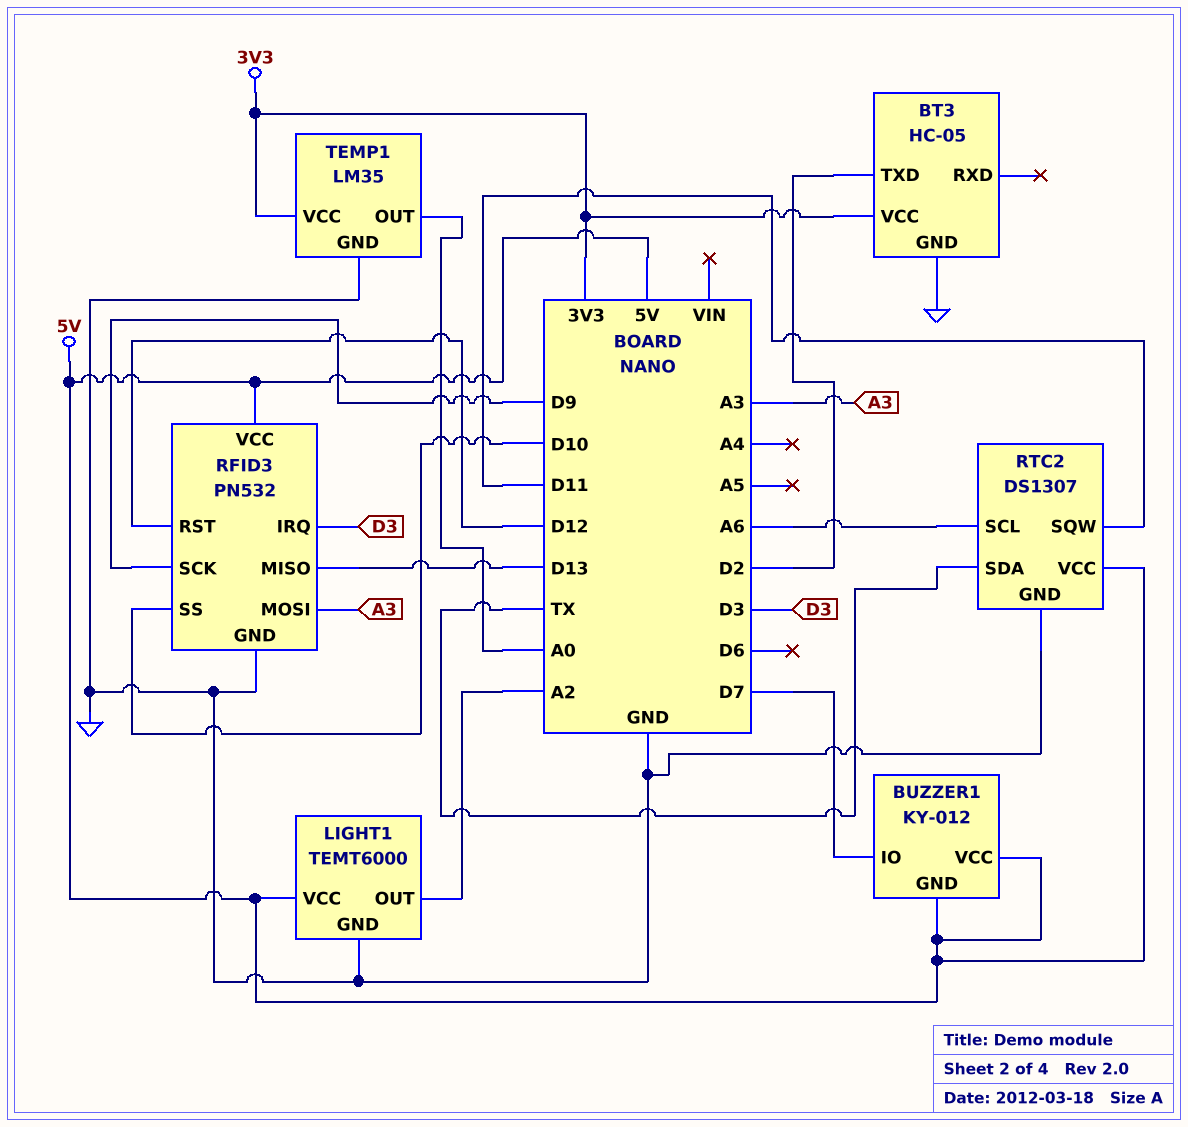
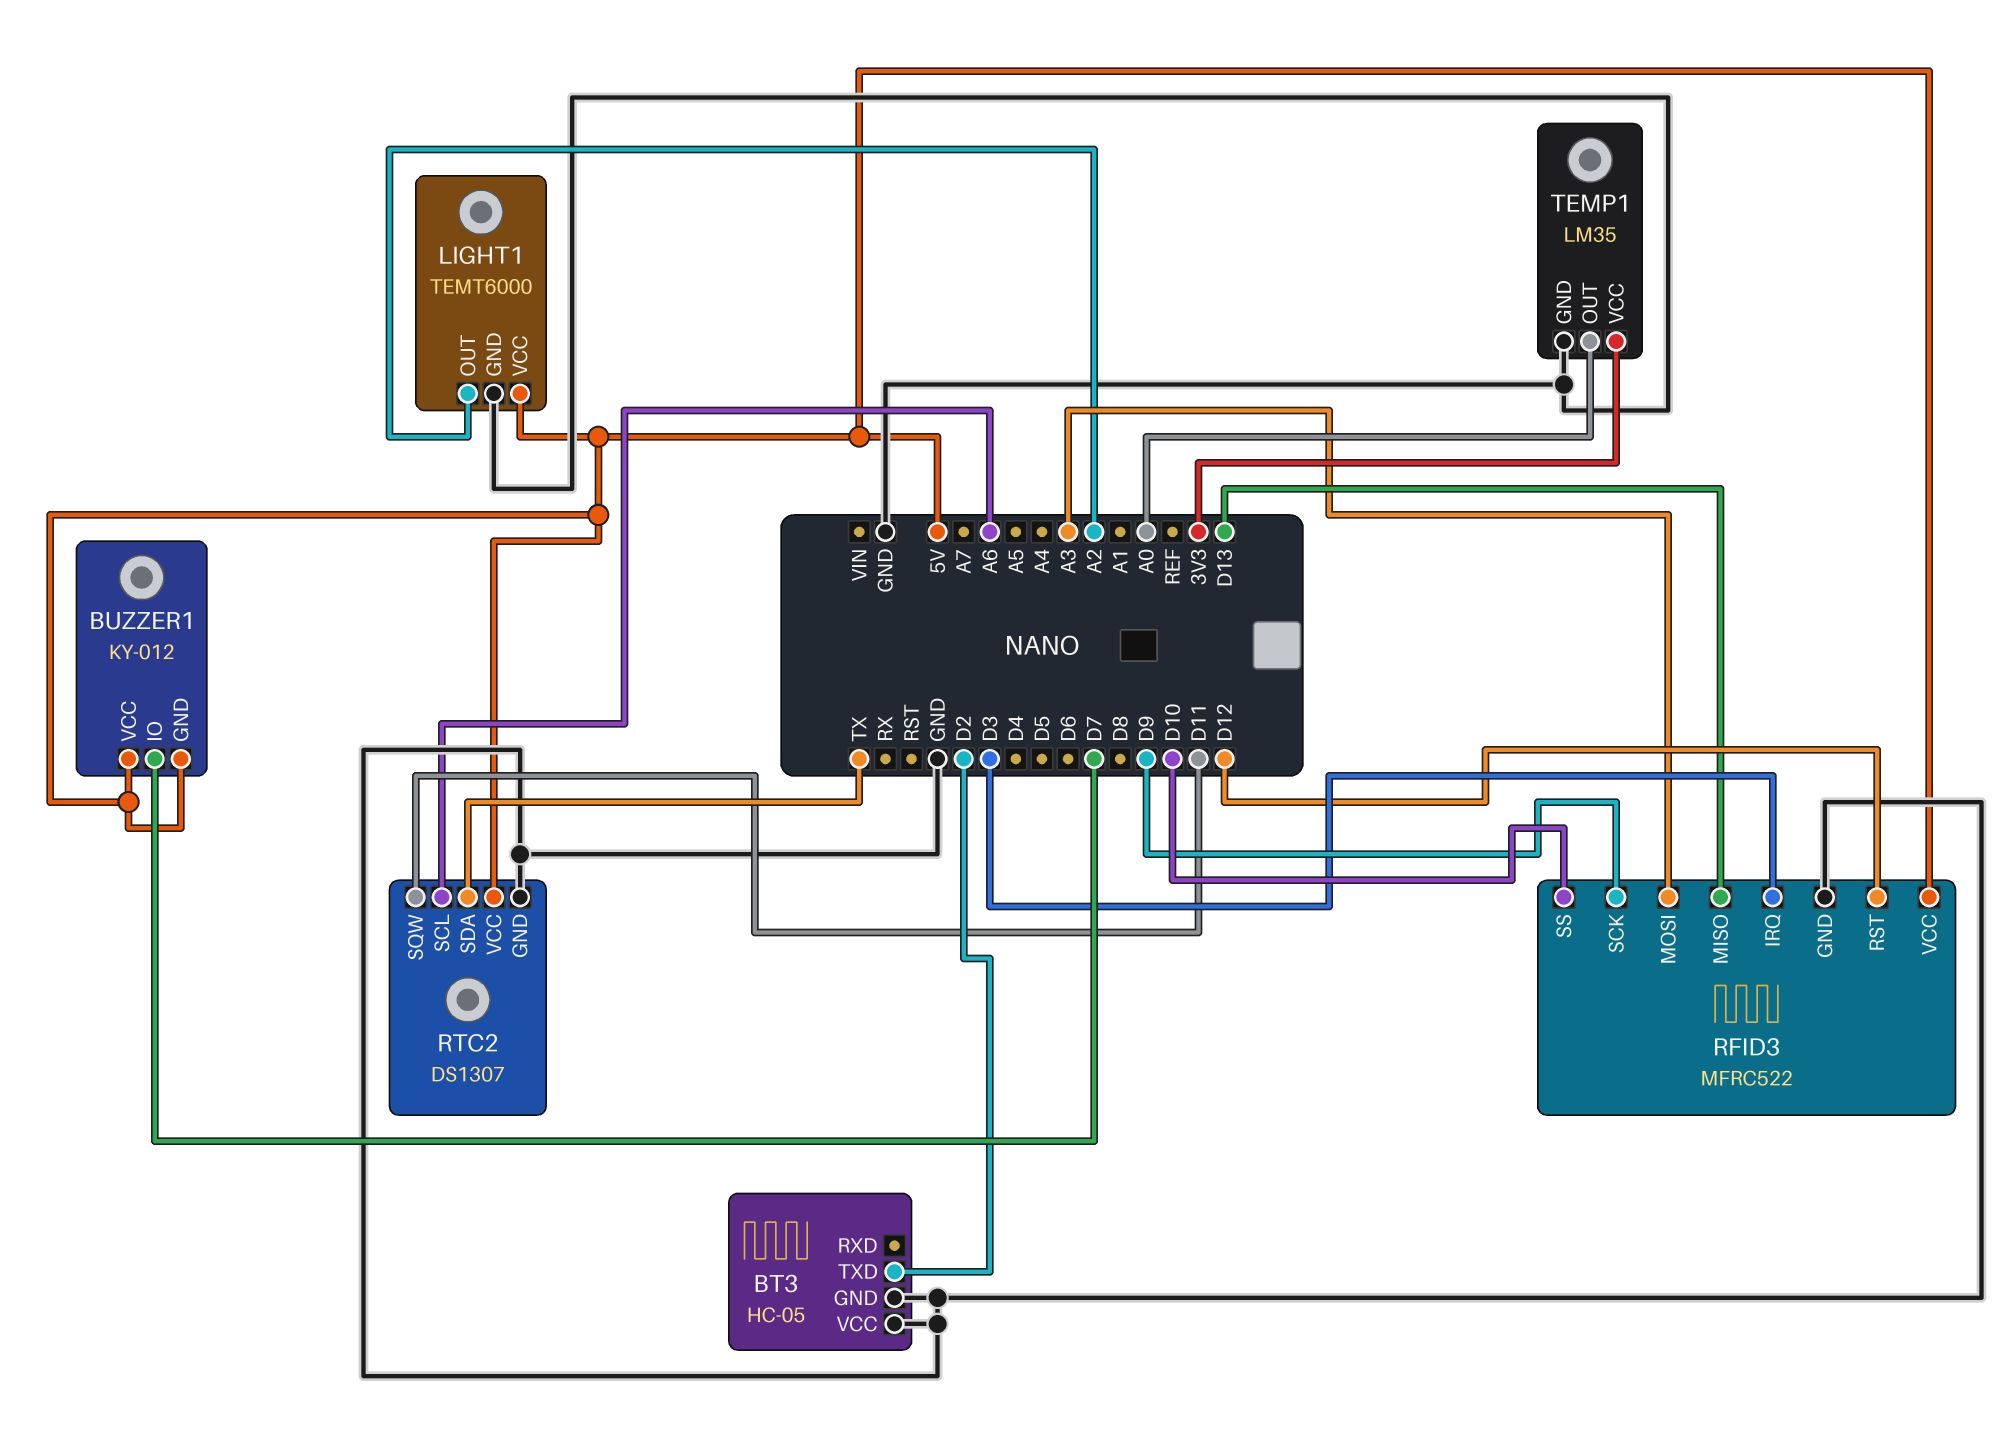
BT3 pin VCC: 3V3 -> GND
RFID3: PN532 -> MFRC522

